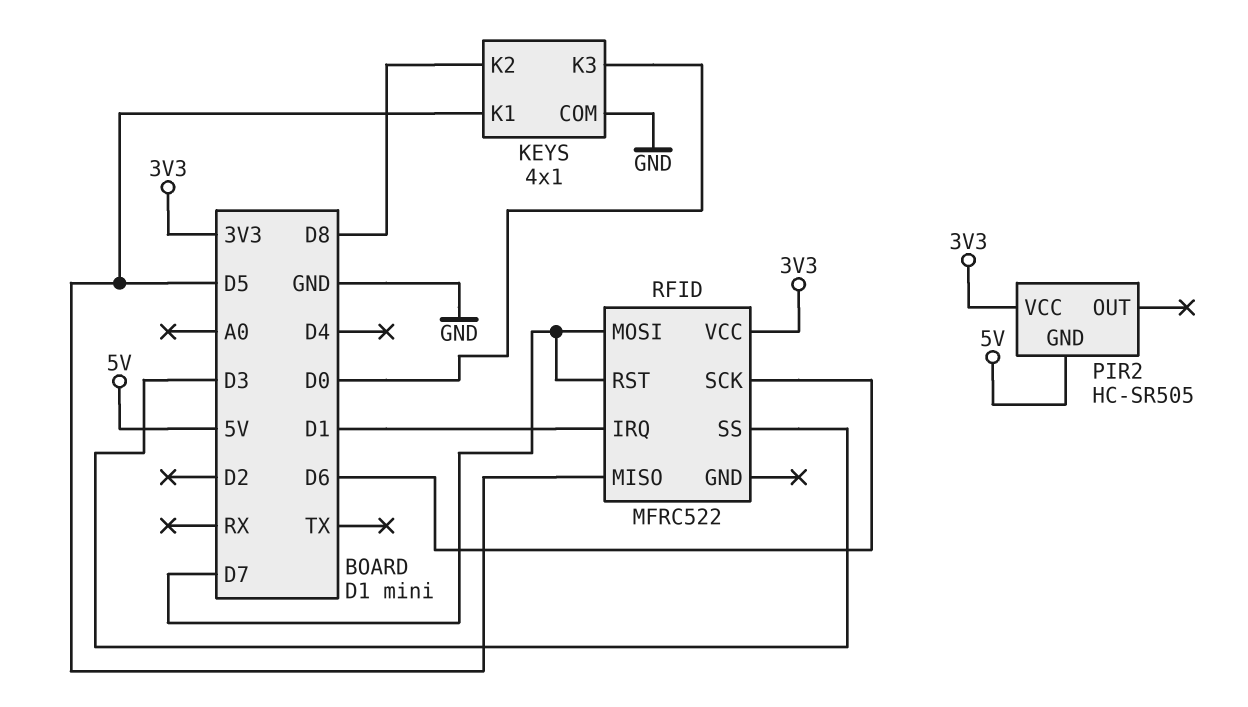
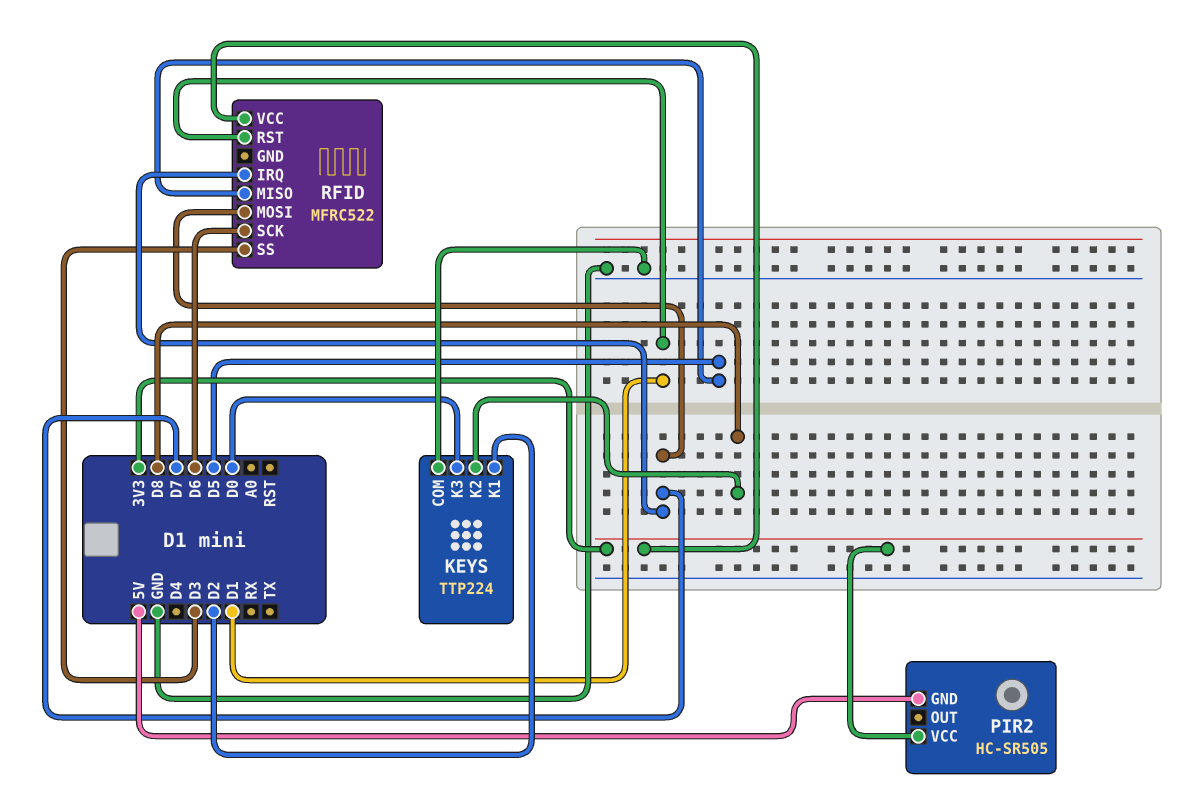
KEYS: 4x1 -> TTP224
KEYS pin K1: D5 -> D2
RFID pin IRQ: D1 -> D7
RFID pin RST: D7 -> D1

